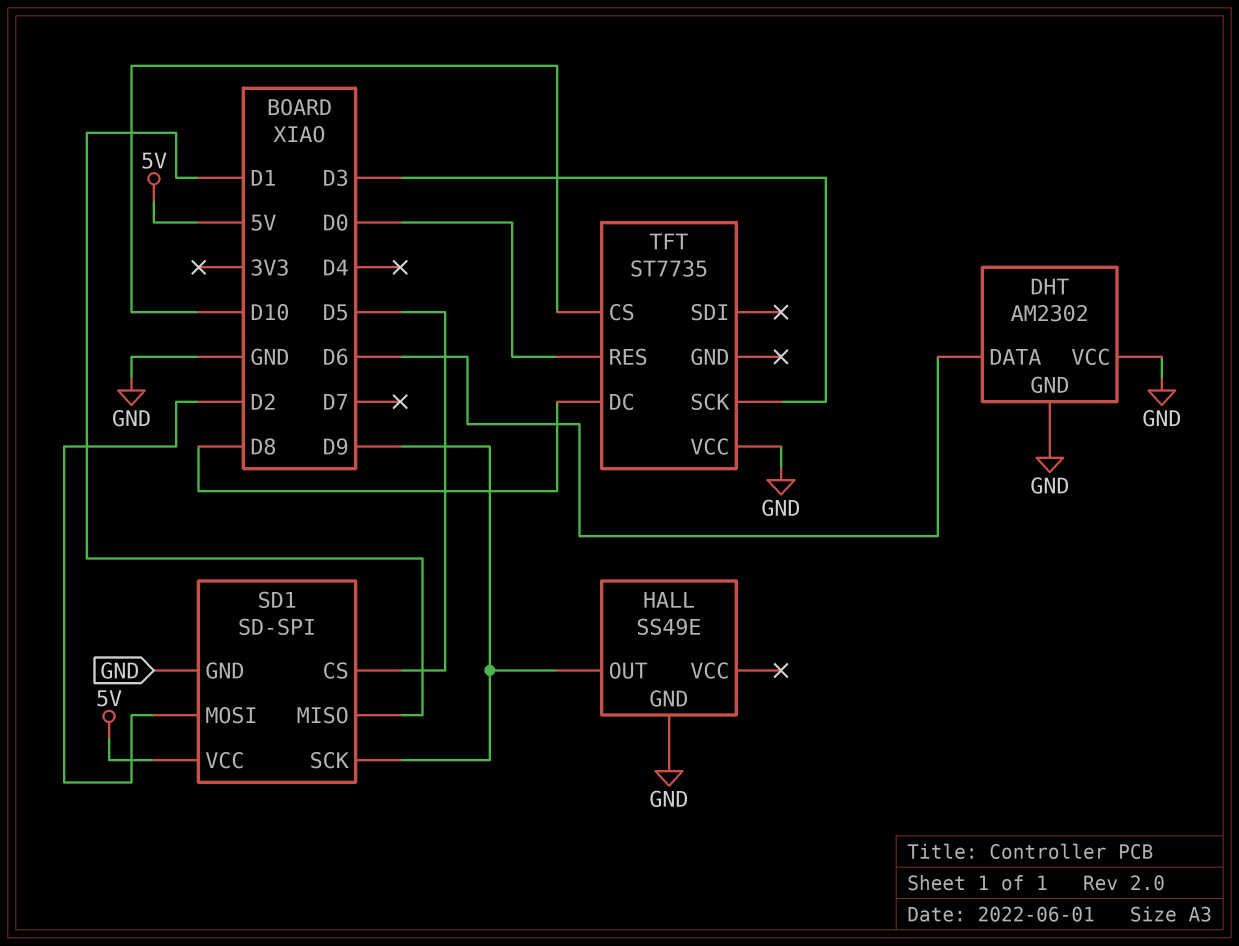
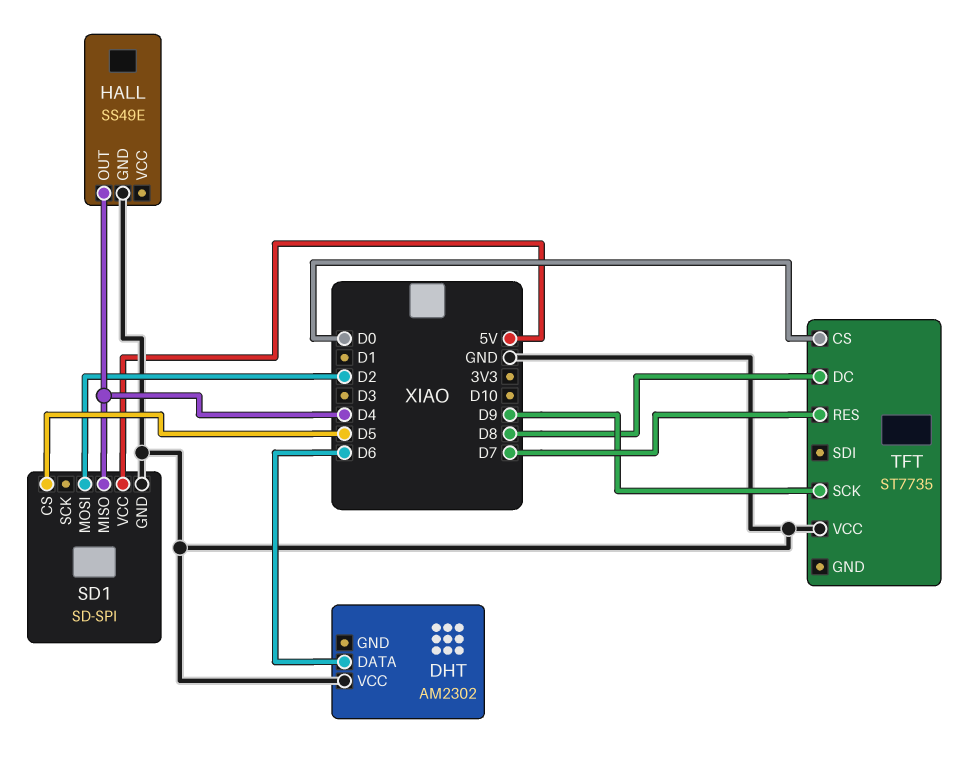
DHT pin GND: GND -> none
HALL pin OUT: D9 -> D4
SD1 pin MISO: D1 -> D4
SD1 pin SCK: D9 -> none
TFT pin CS: D10 -> D0
TFT pin RES: D0 -> D7
TFT pin SCK: D3 -> D9

